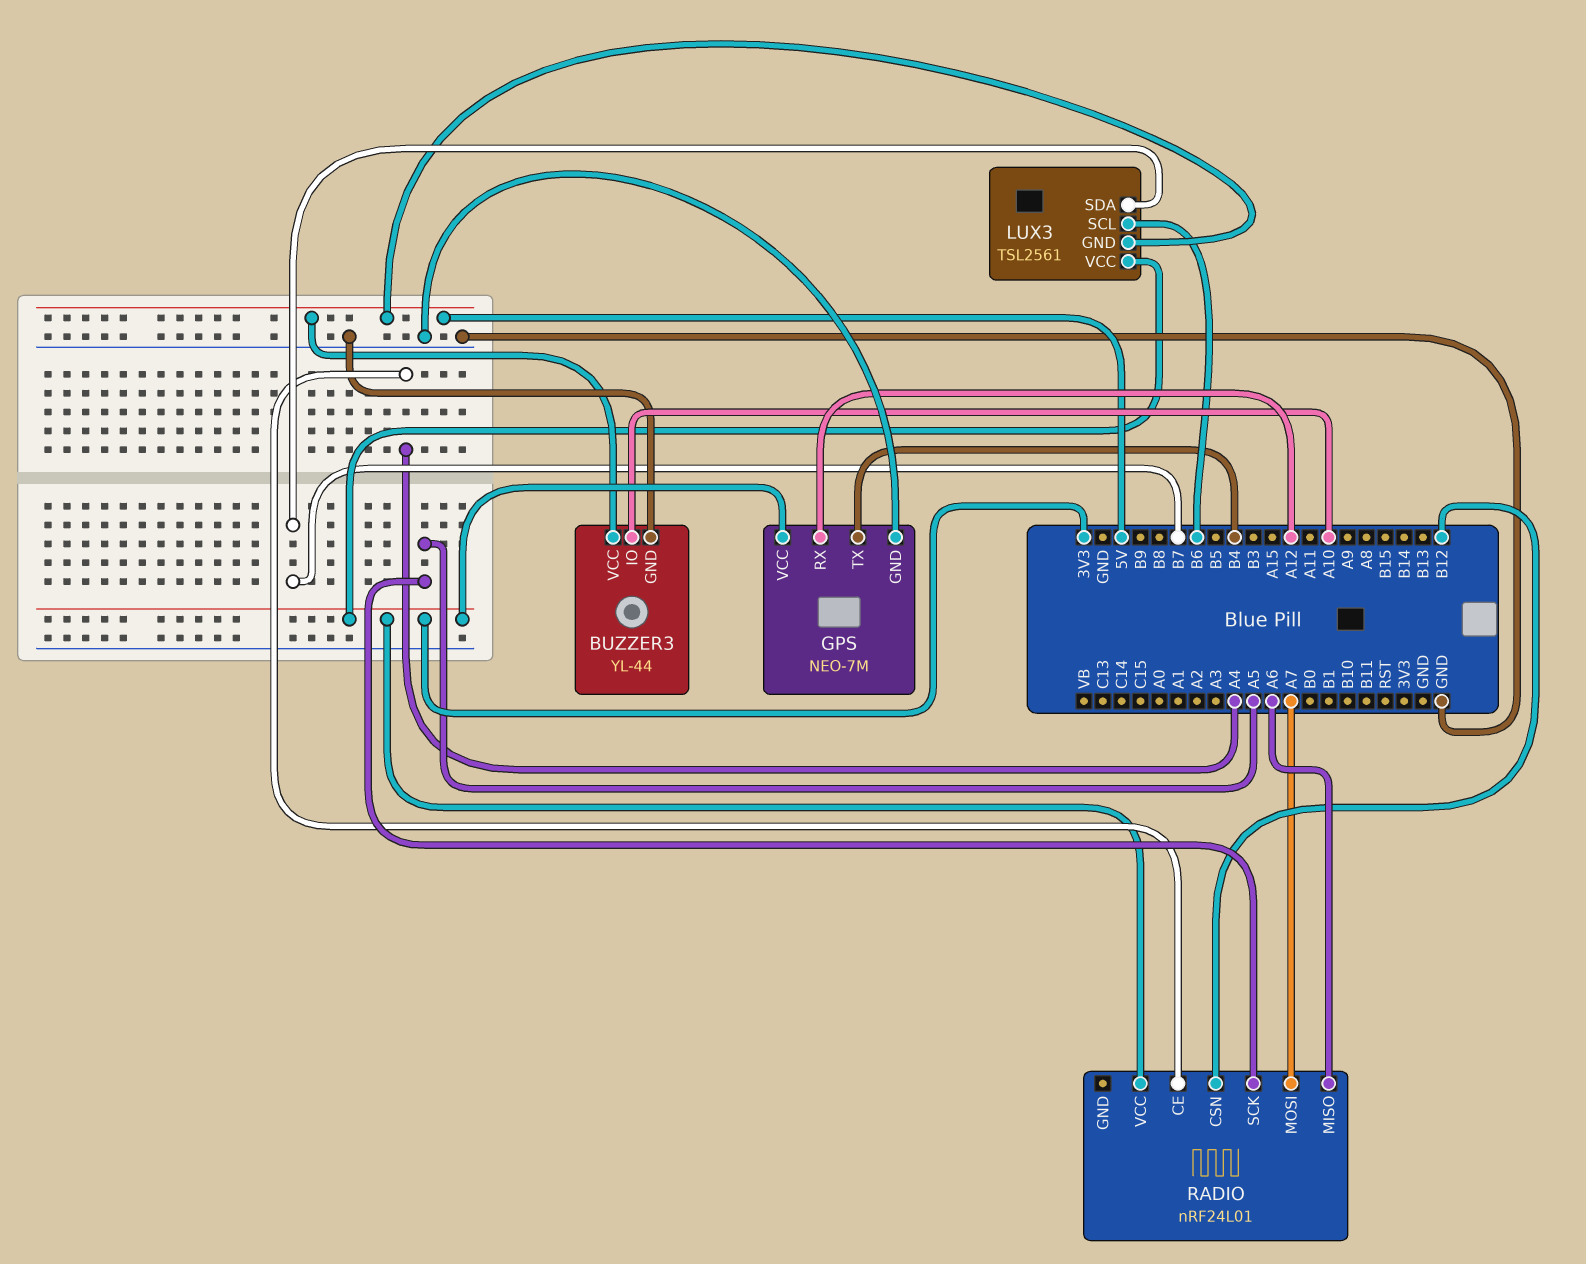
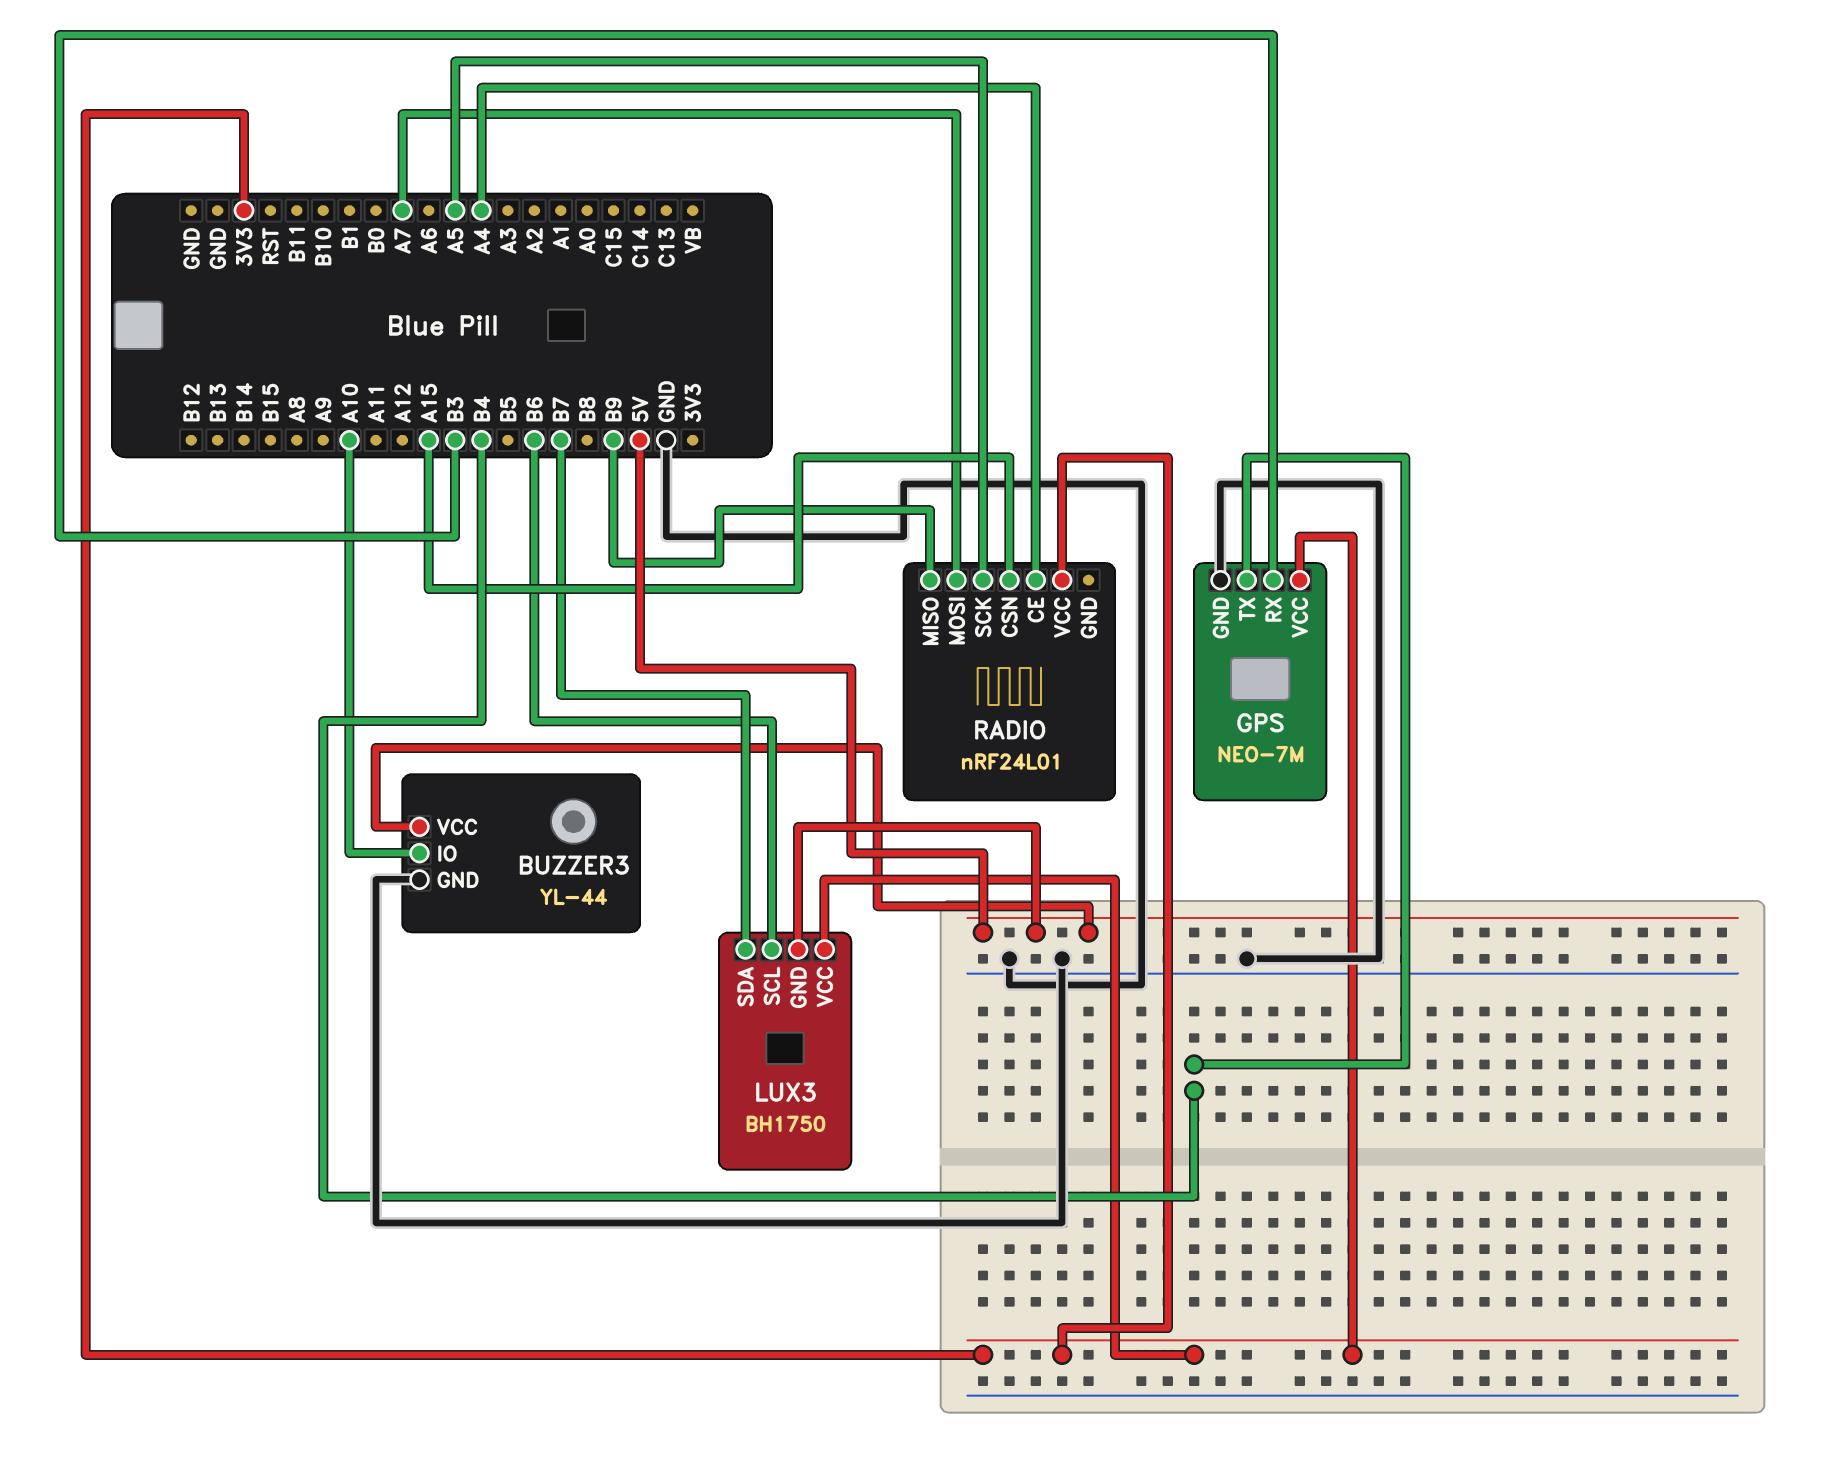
GPS pin RX: A12 -> B3
LUX3: TSL2561 -> BH1750
RADIO pin CSN: B12 -> A15
RADIO pin MISO: A6 -> B9

